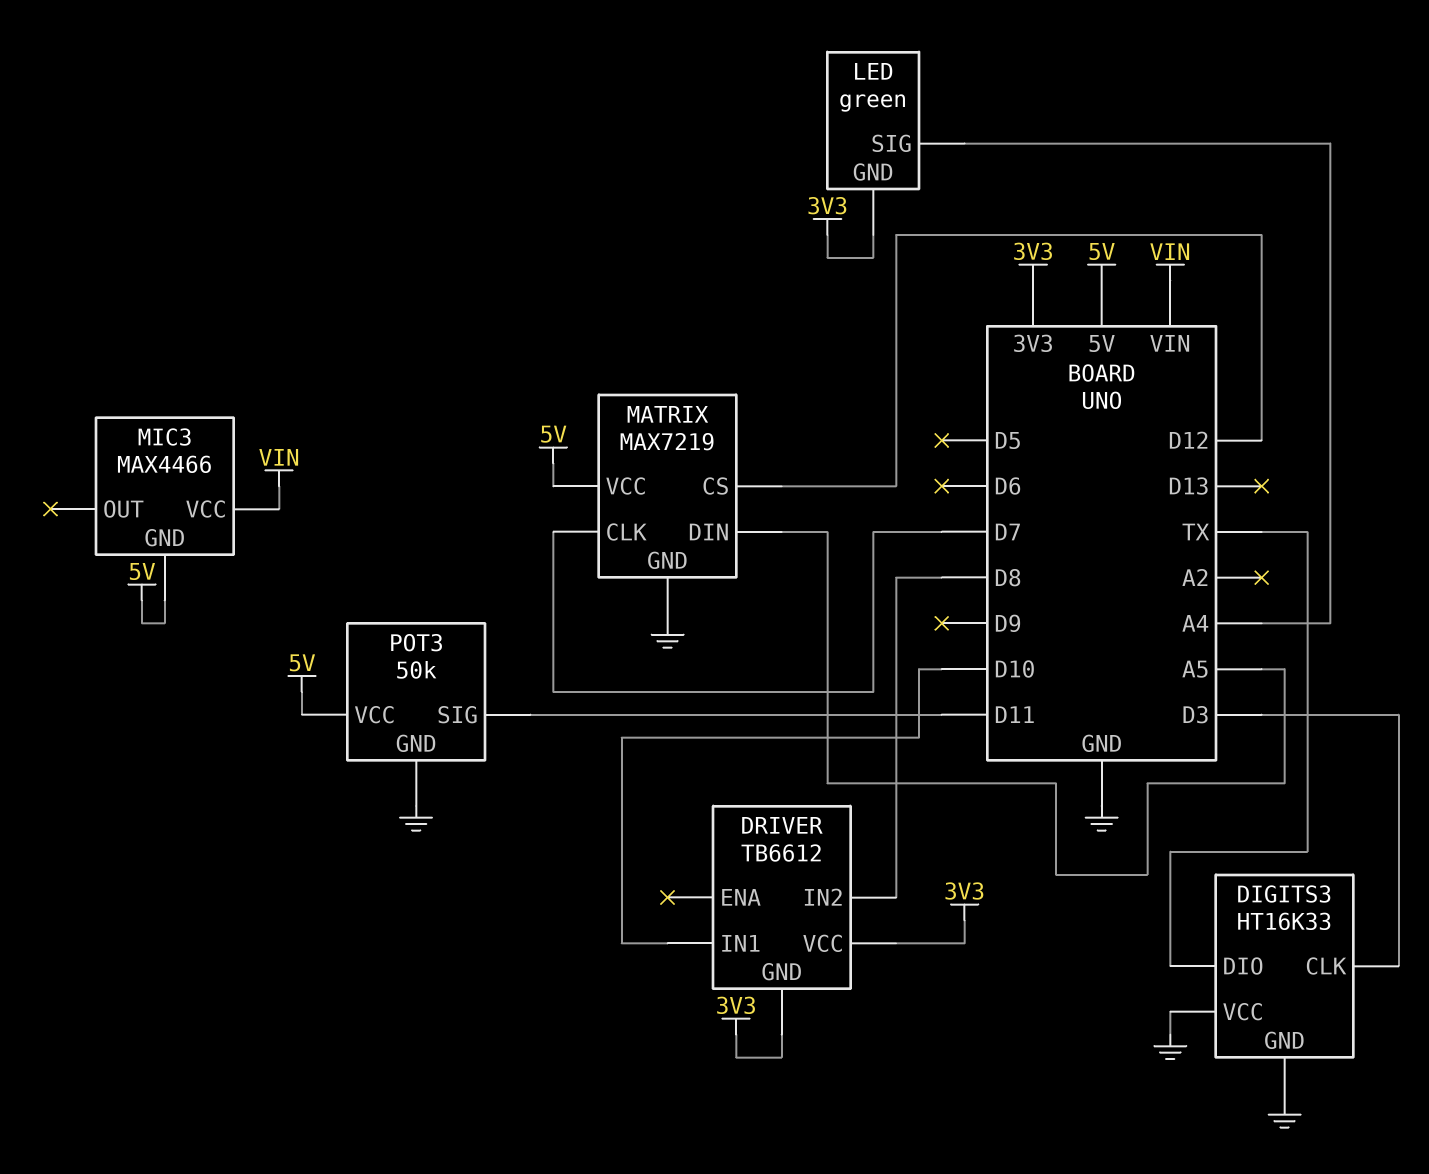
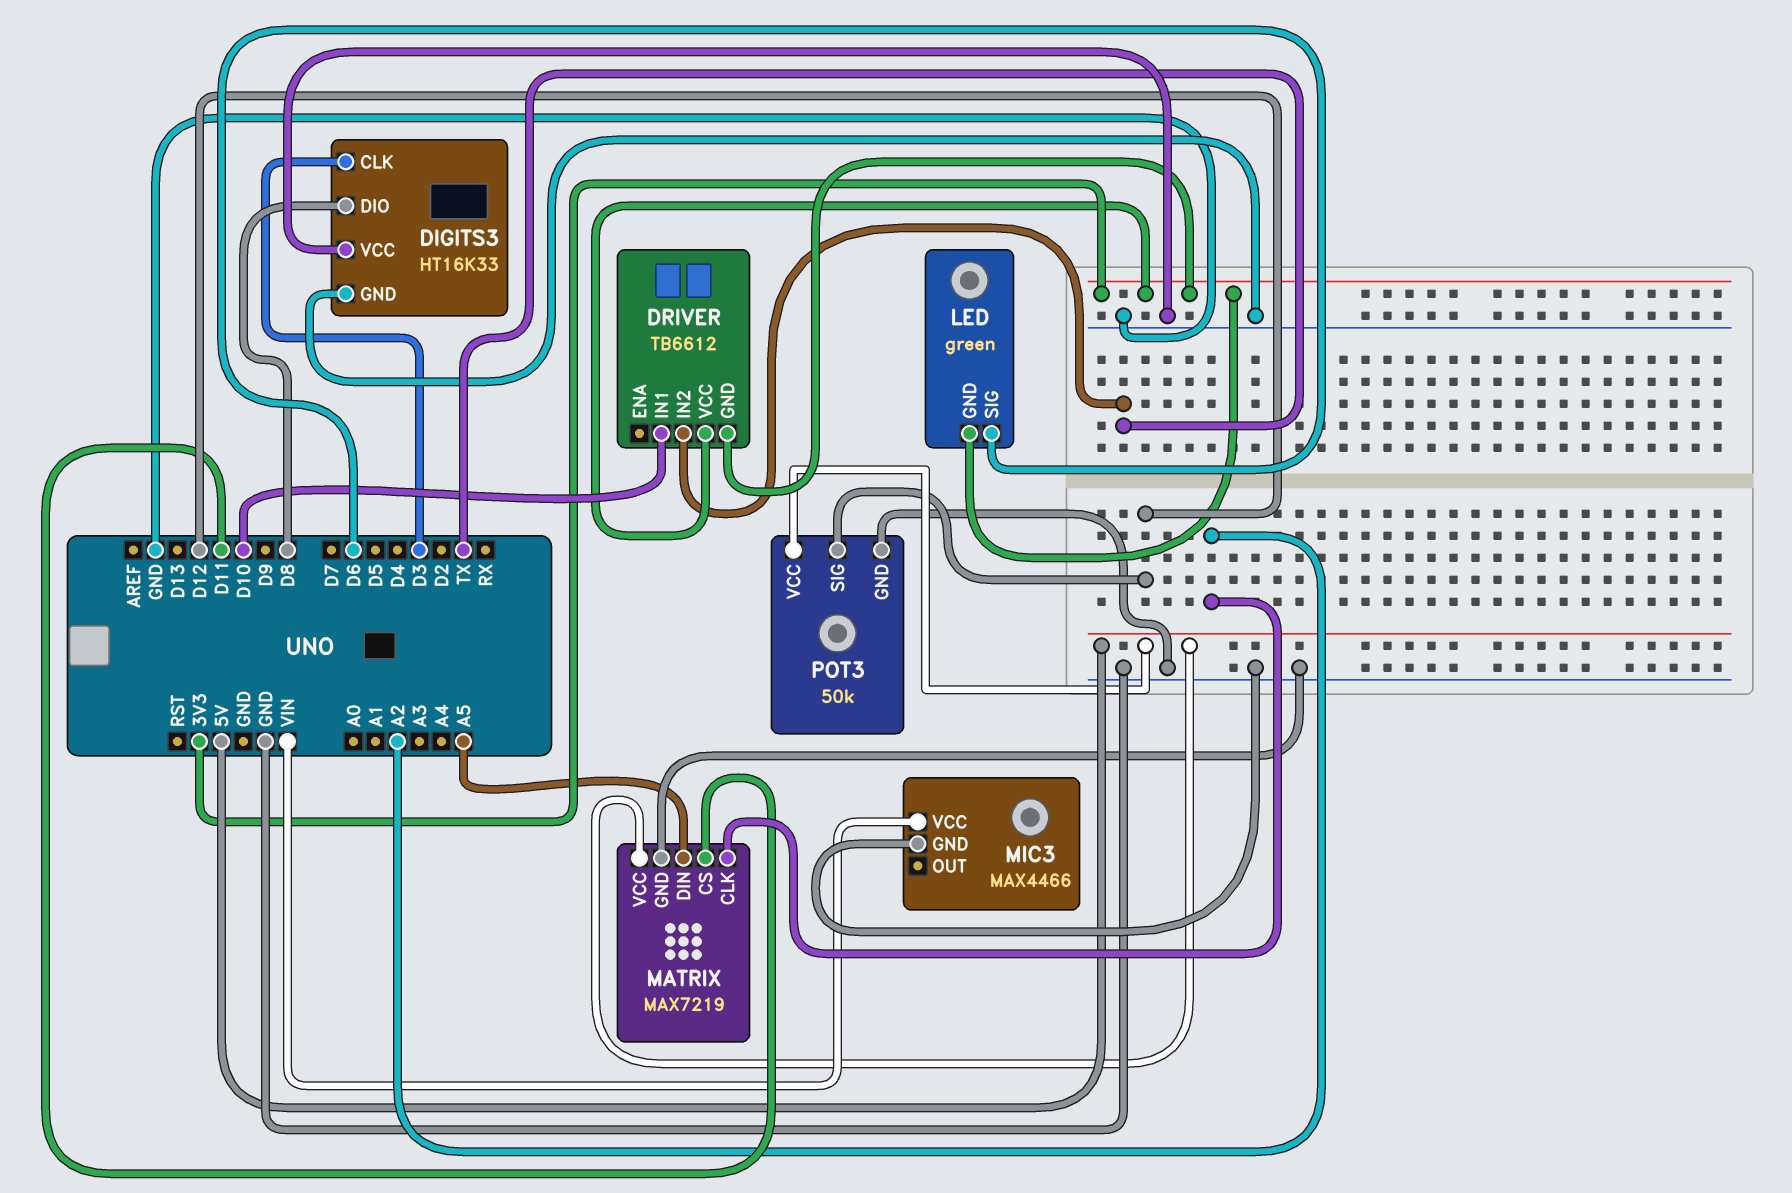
DIGITS3 pin DIO: TX -> D8
DRIVER pin IN2: D8 -> TX
LED pin SIG: A4 -> D6
MATRIX pin CLK: D7 -> A2
MATRIX pin CS: D12 -> D11
MIC3 pin GND: 5V -> GND
POT3 pin SIG: D11 -> D12

